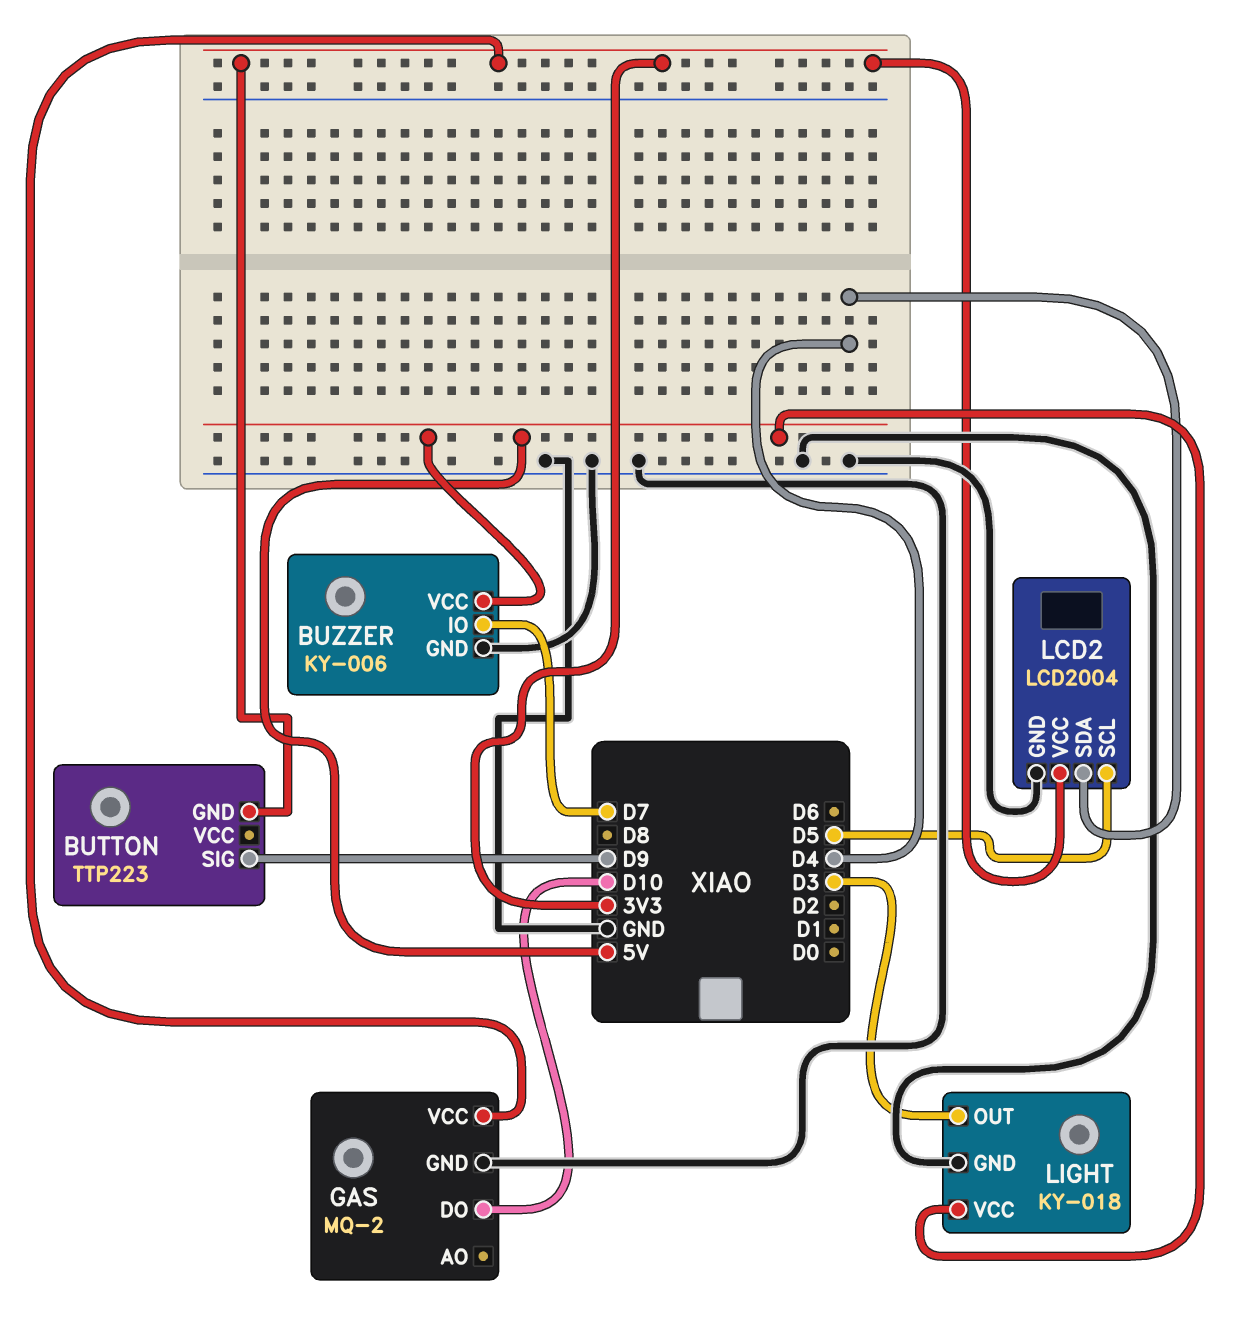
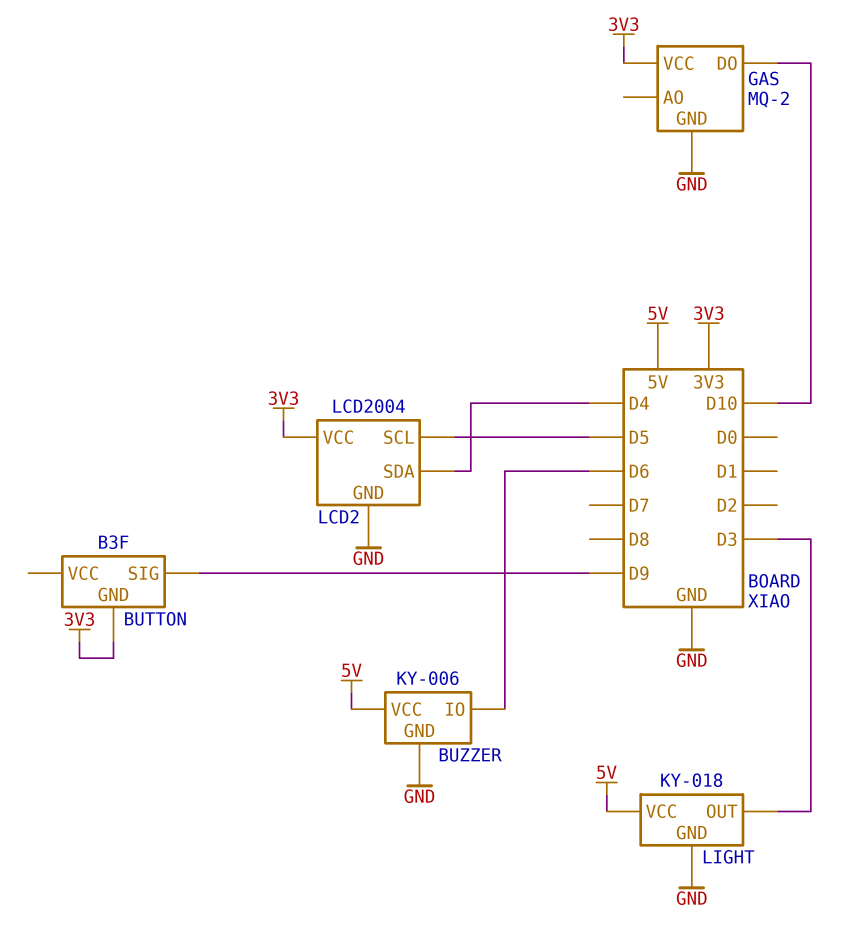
BUTTON: TTP223 -> B3F
BUZZER pin IO: D7 -> D6

